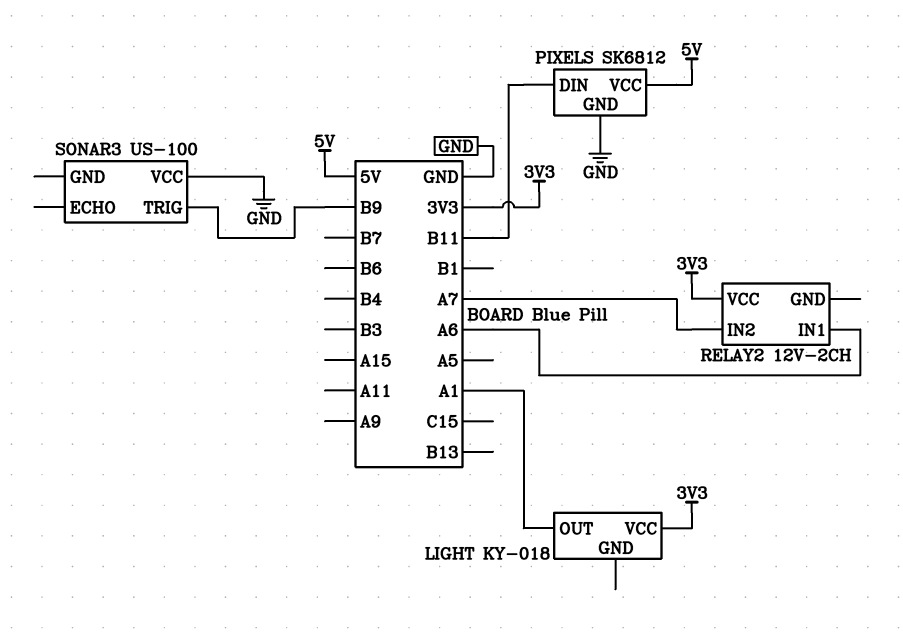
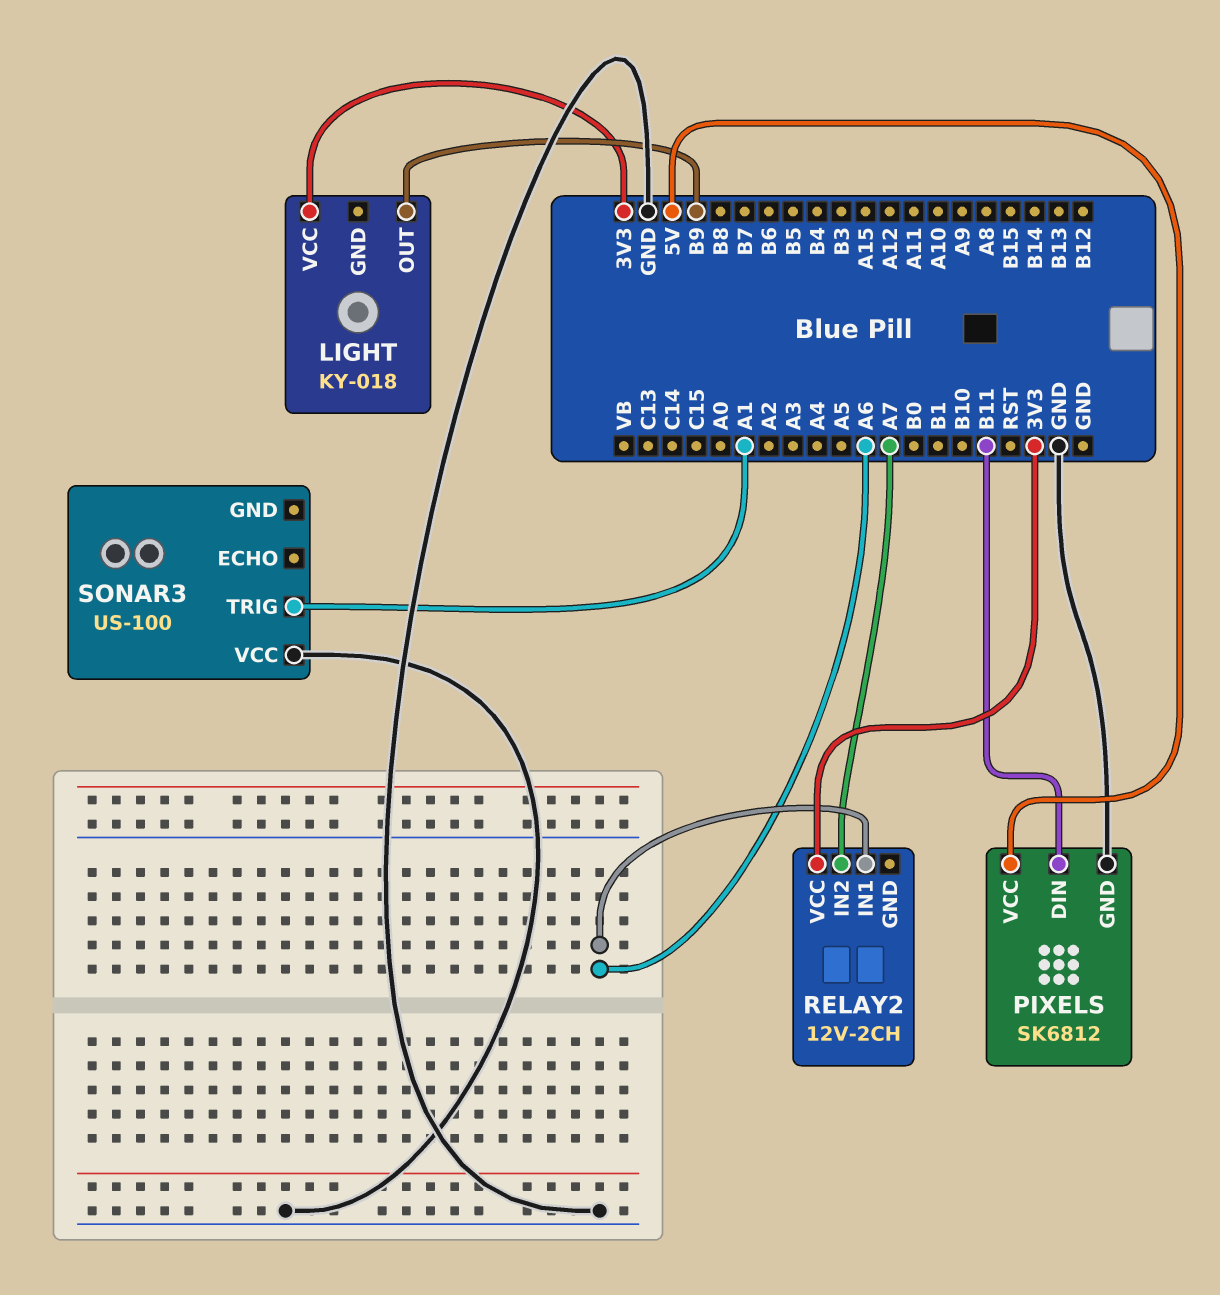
LIGHT pin OUT: A1 -> B9
SONAR3 pin TRIG: B9 -> A1

